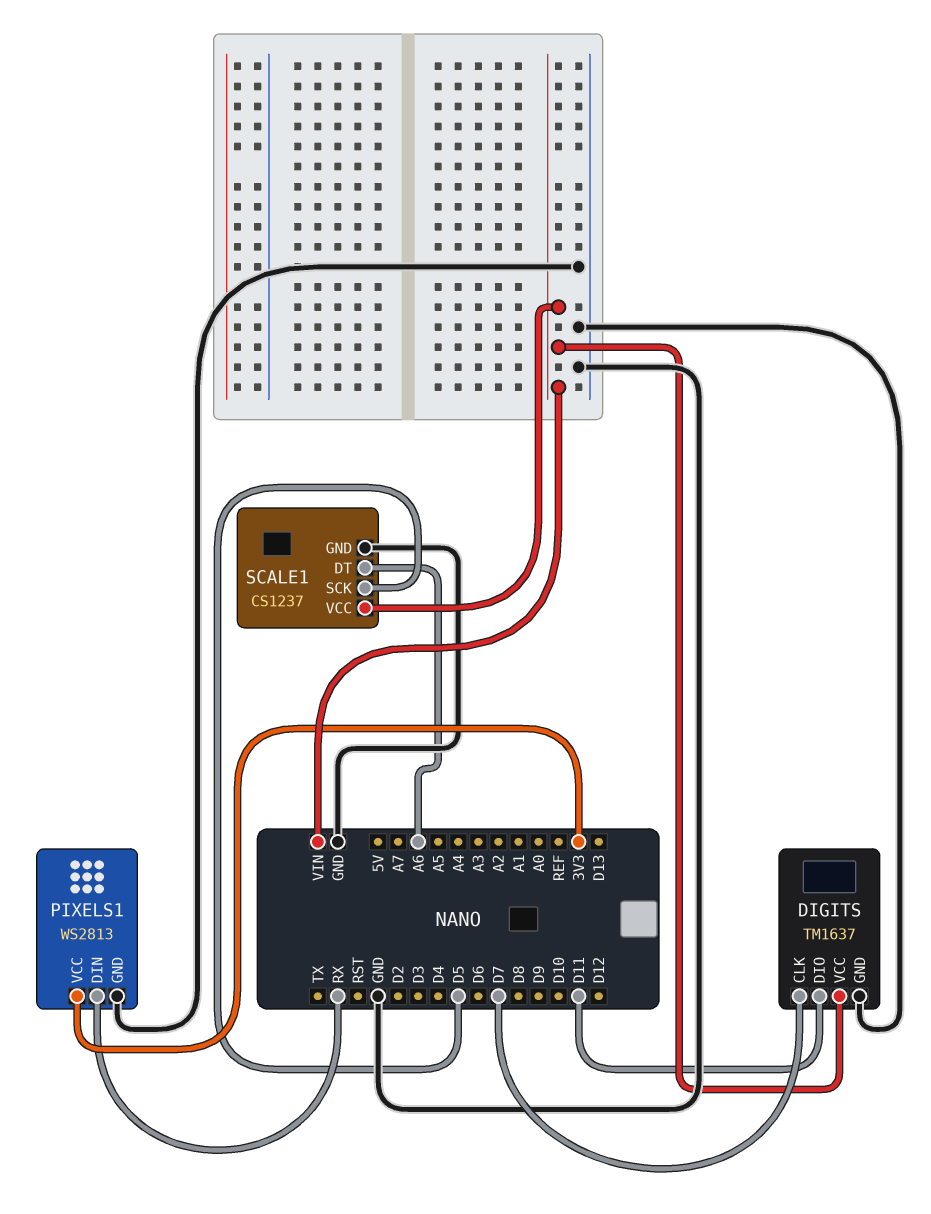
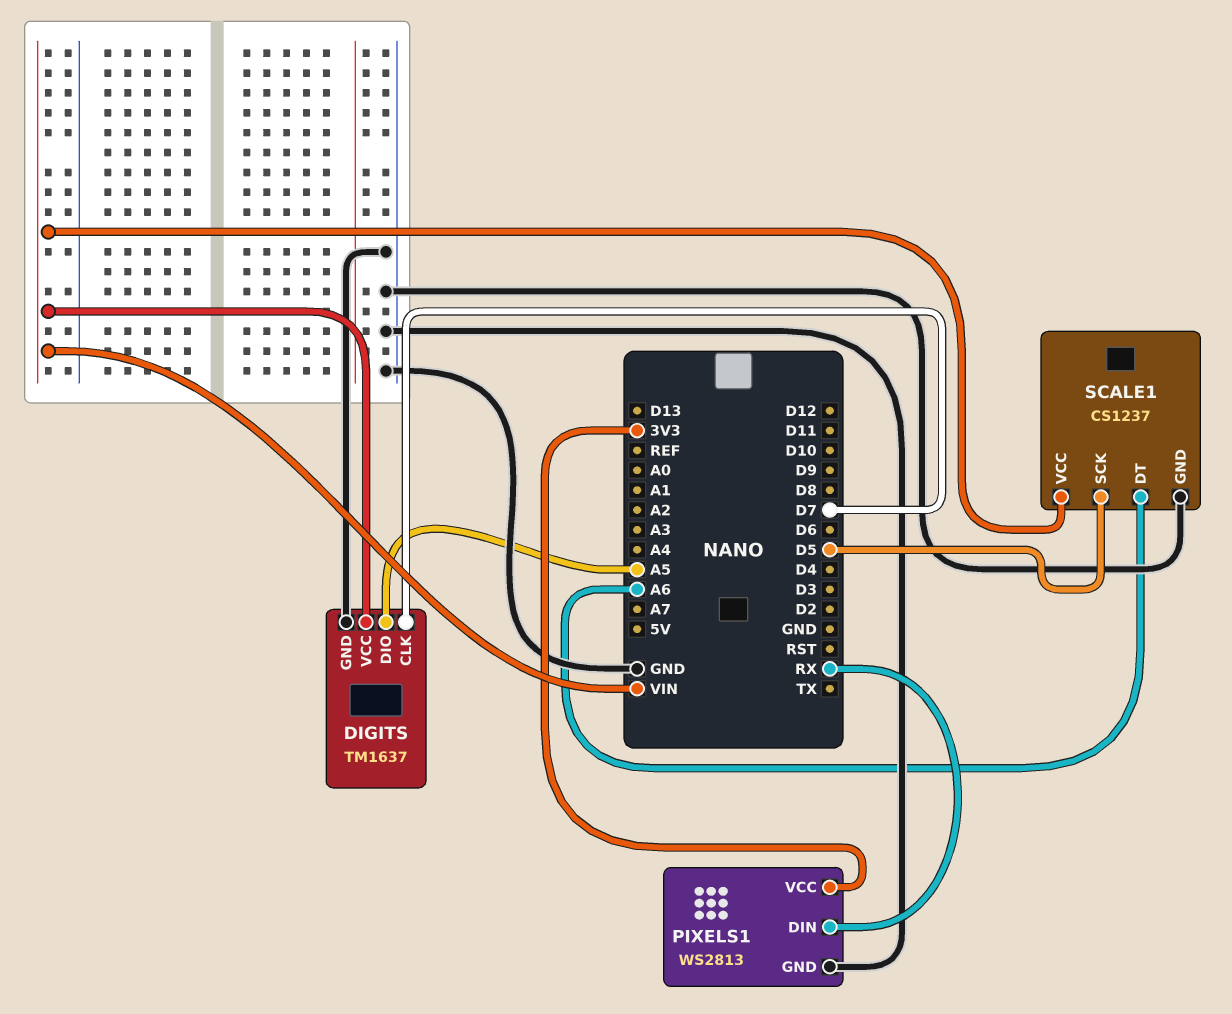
DIGITS pin DIO: D11 -> A5

